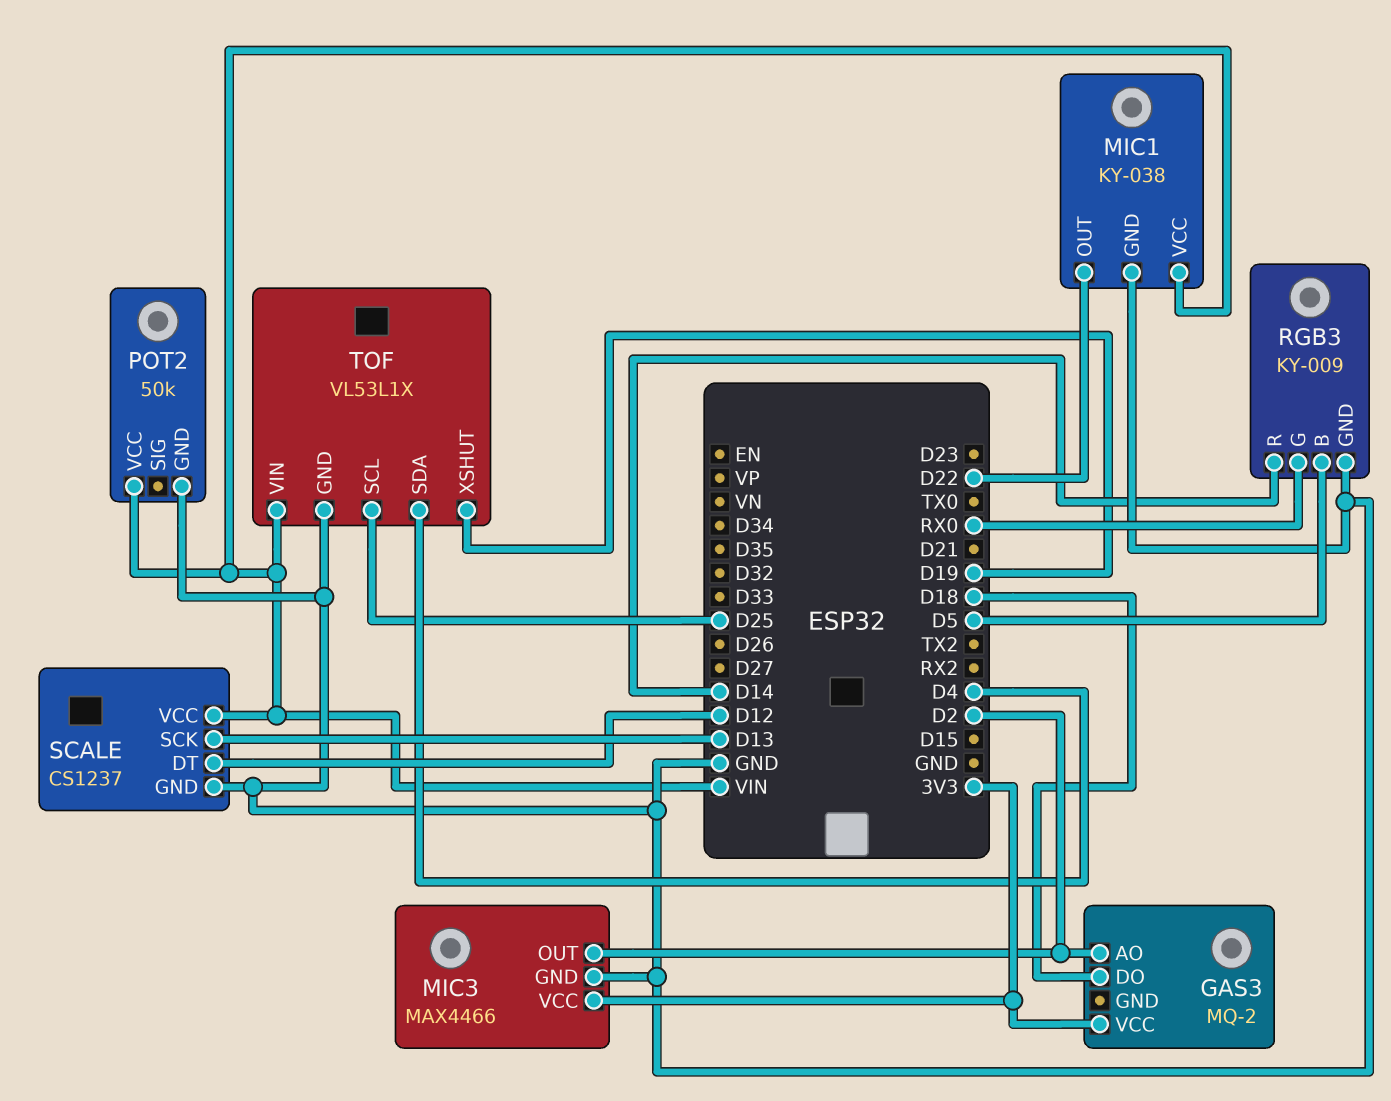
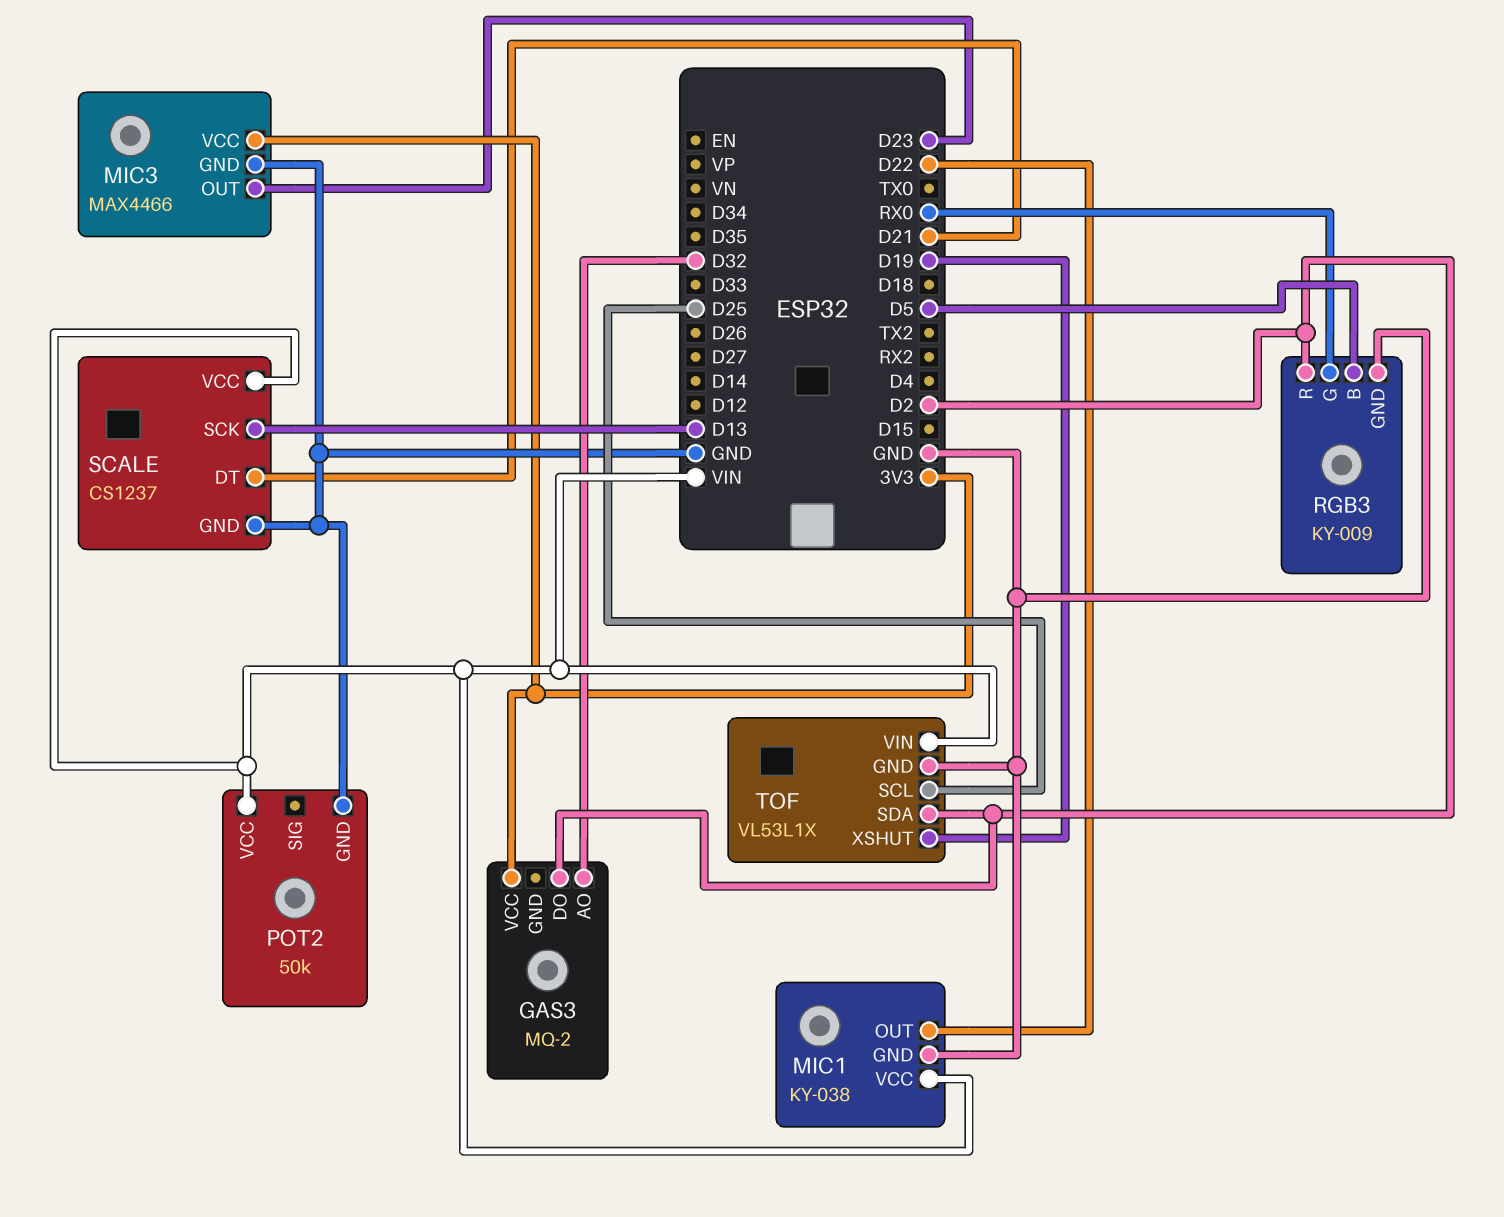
GAS3 pin AO: D2 -> D32
GAS3 pin DO: D18 -> D2
MIC3 pin OUT: D2 -> D23
RGB3 pin R: D14 -> D2
SCALE pin DT: D12 -> D21
TOF pin SDA: D4 -> D2

